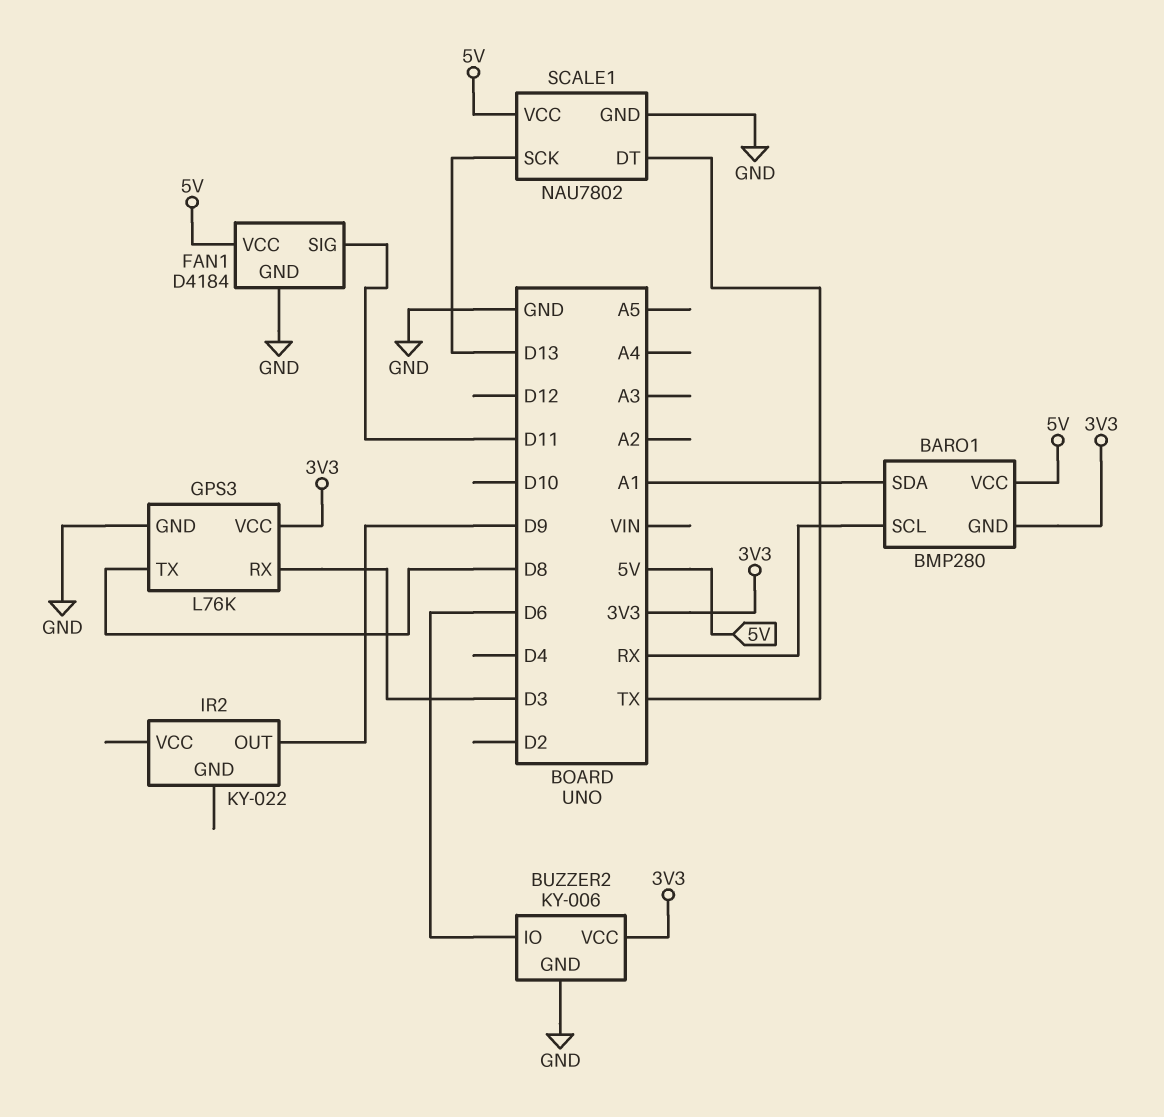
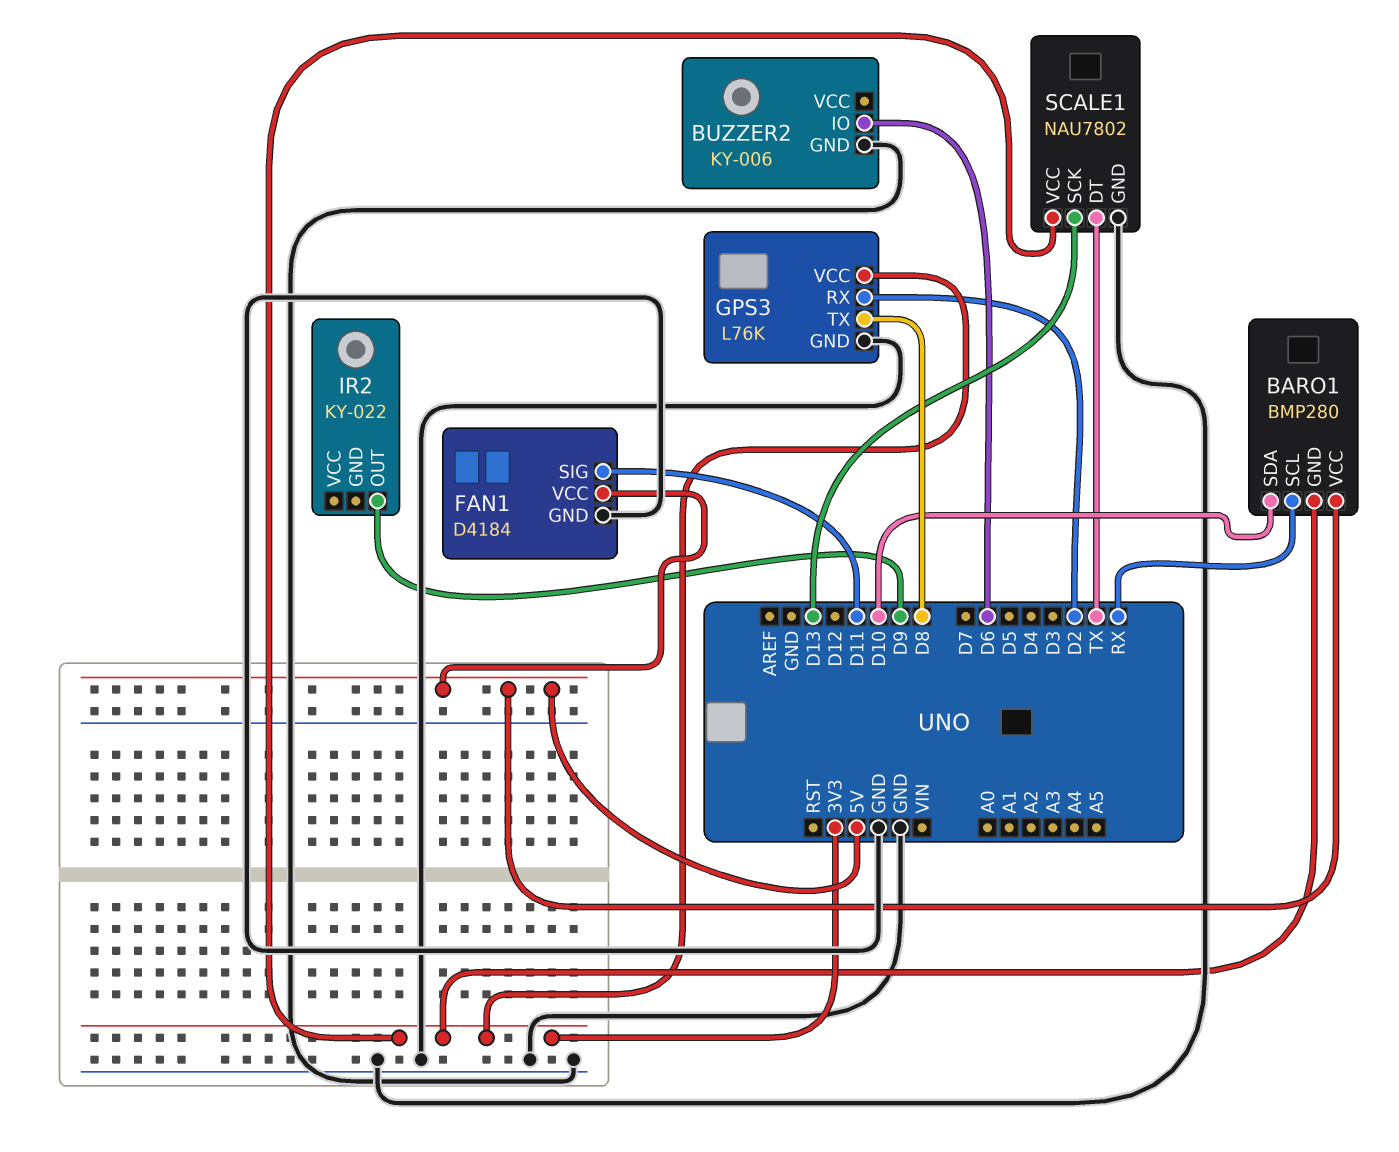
BARO1 pin SDA: A1 -> D10
BUZZER2 pin VCC: 3V3 -> none
GPS3 pin RX: D3 -> D2
SCALE1 pin VCC: 5V -> 3V3

